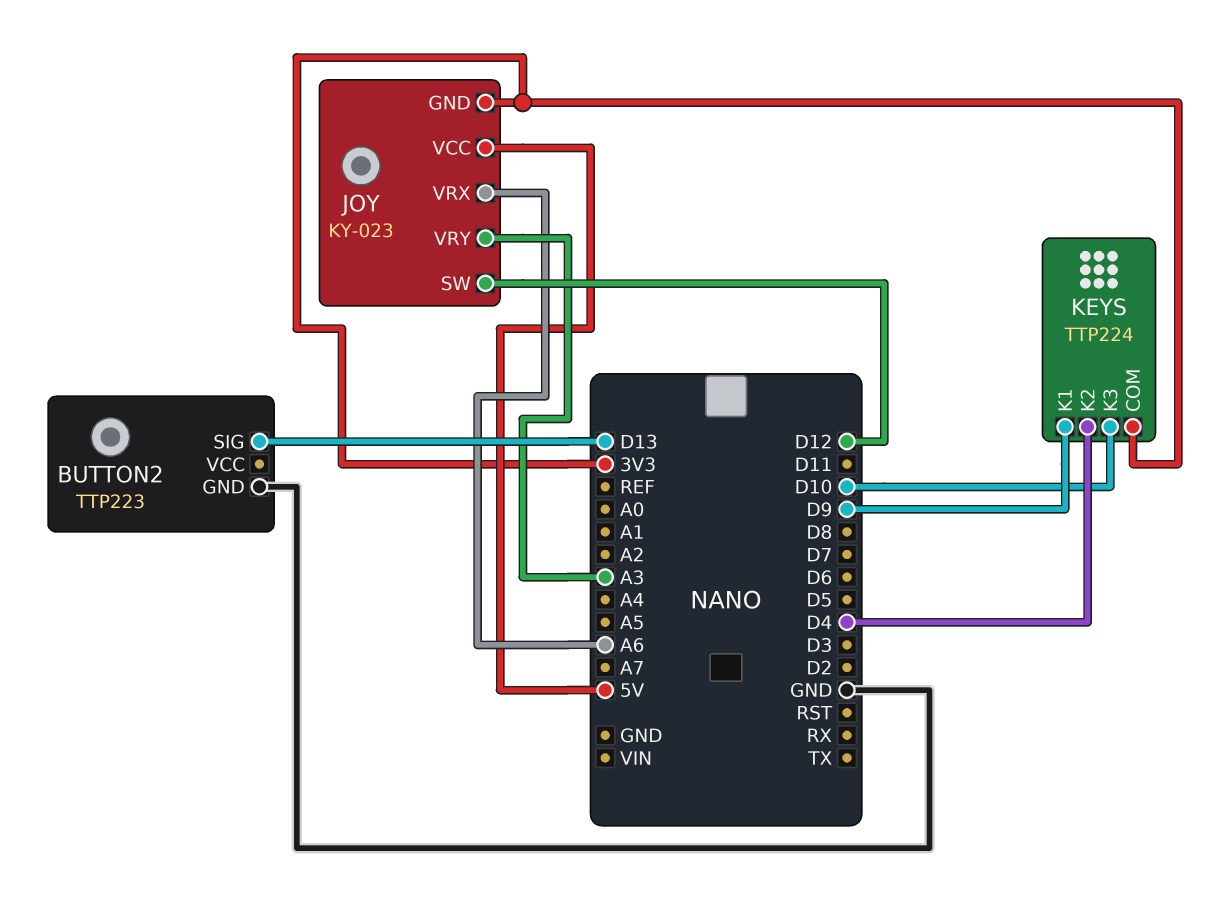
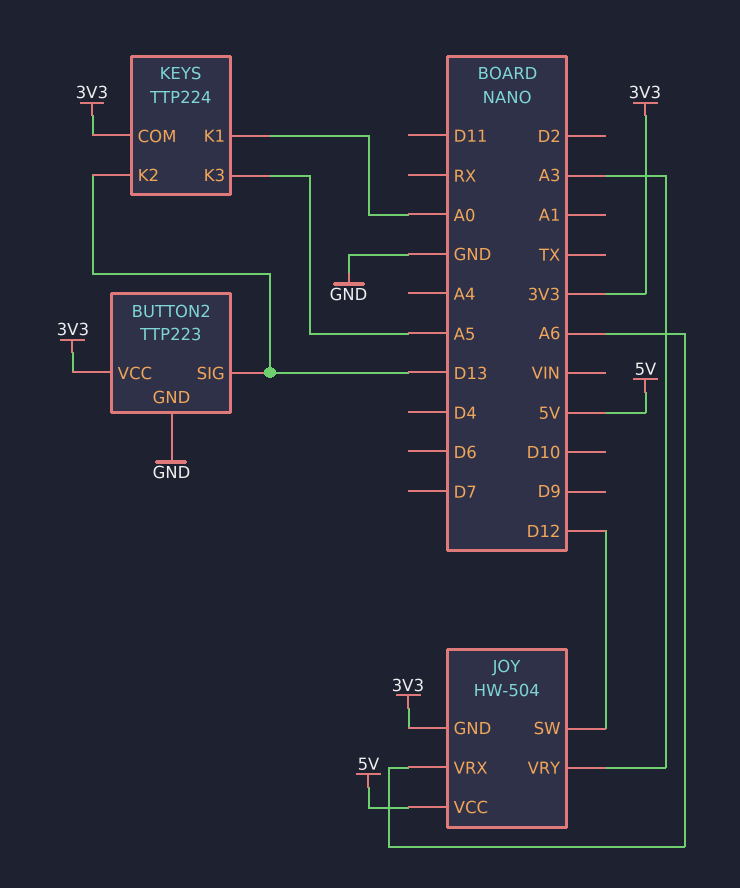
BUTTON2 pin VCC: none -> 3V3
JOY: KY-023 -> HW-504
KEYS pin K1: D9 -> A0
KEYS pin K2: D4 -> D13
KEYS pin K3: D10 -> A5

